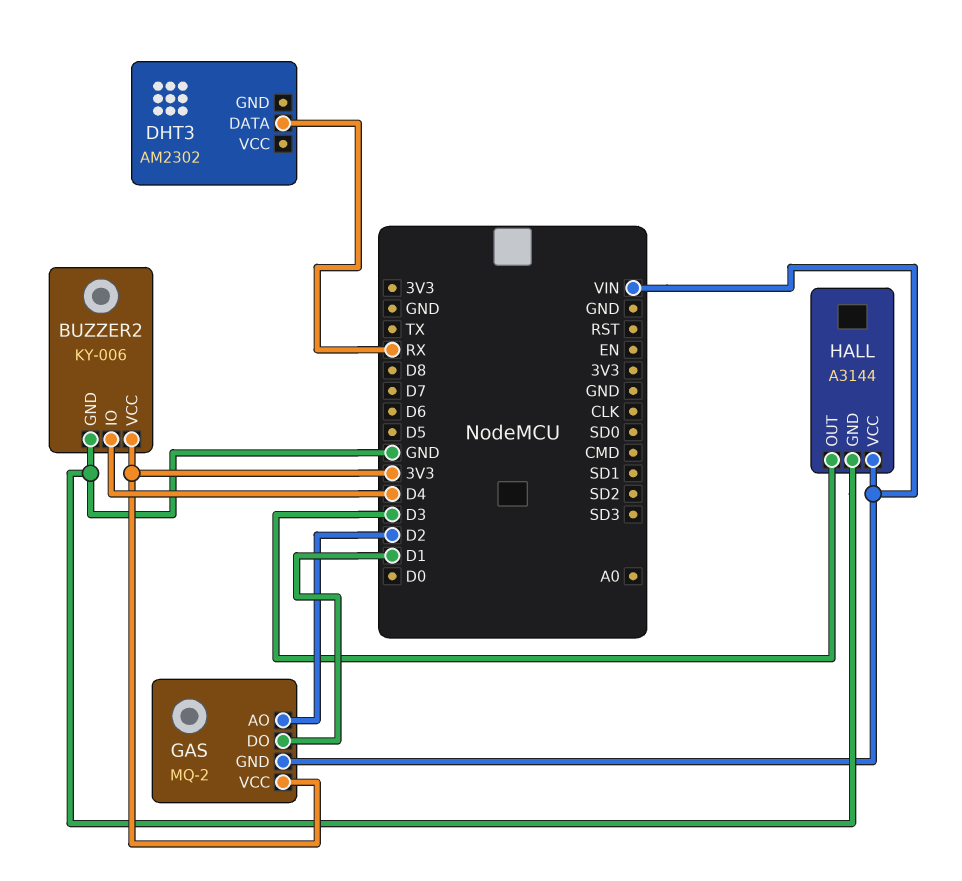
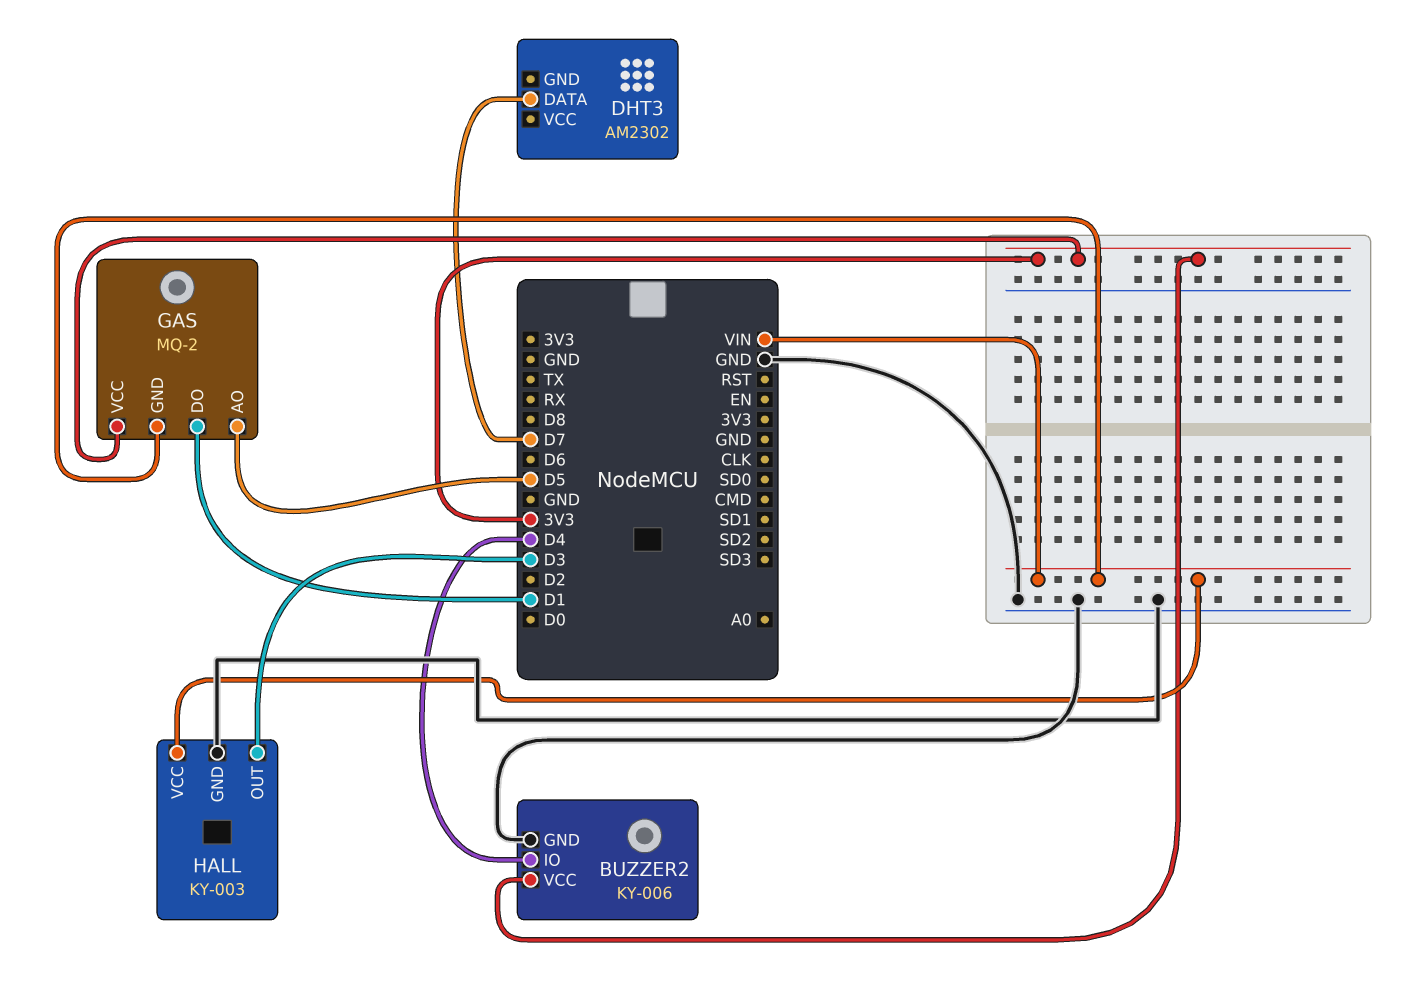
DHT3 pin DATA: RX -> D7
GAS pin AO: D2 -> D5
HALL: A3144 -> KY-003

